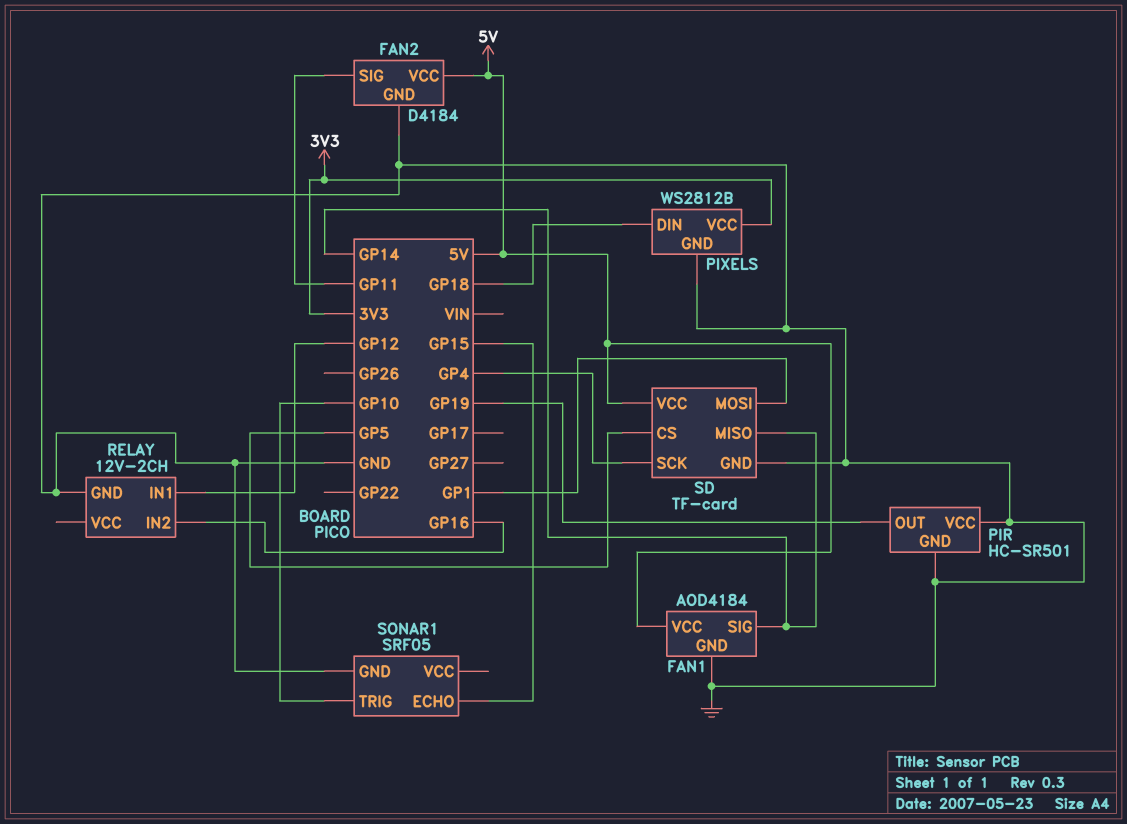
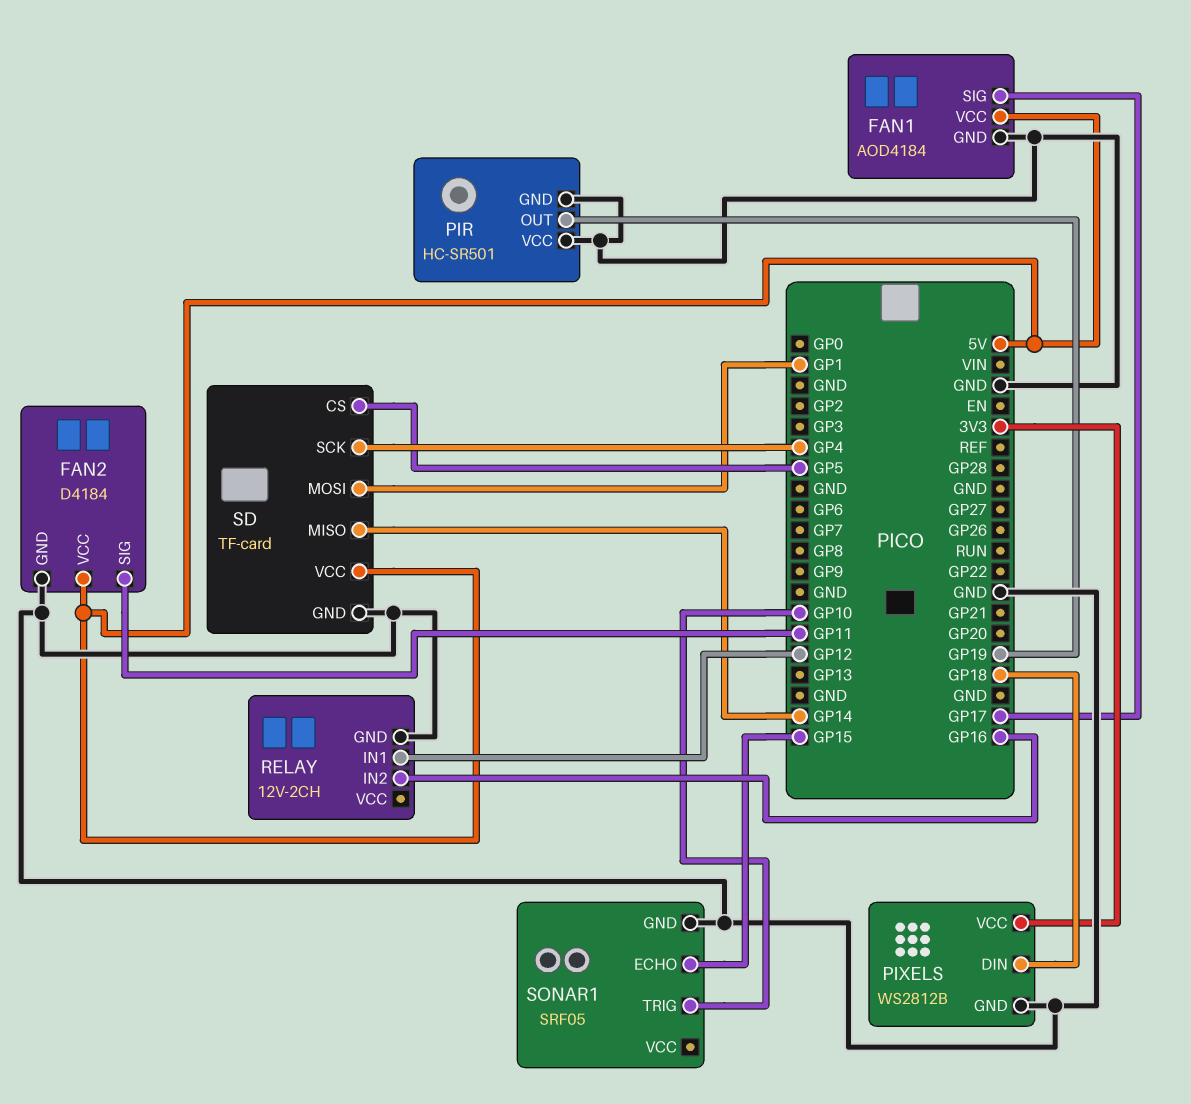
FAN1 pin SIG: GP14 -> GP17

